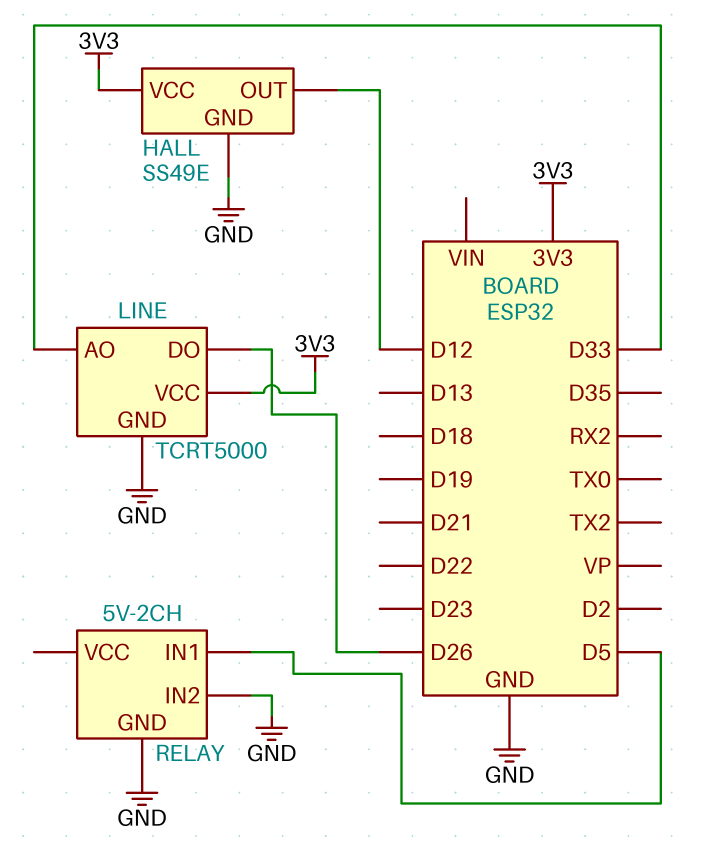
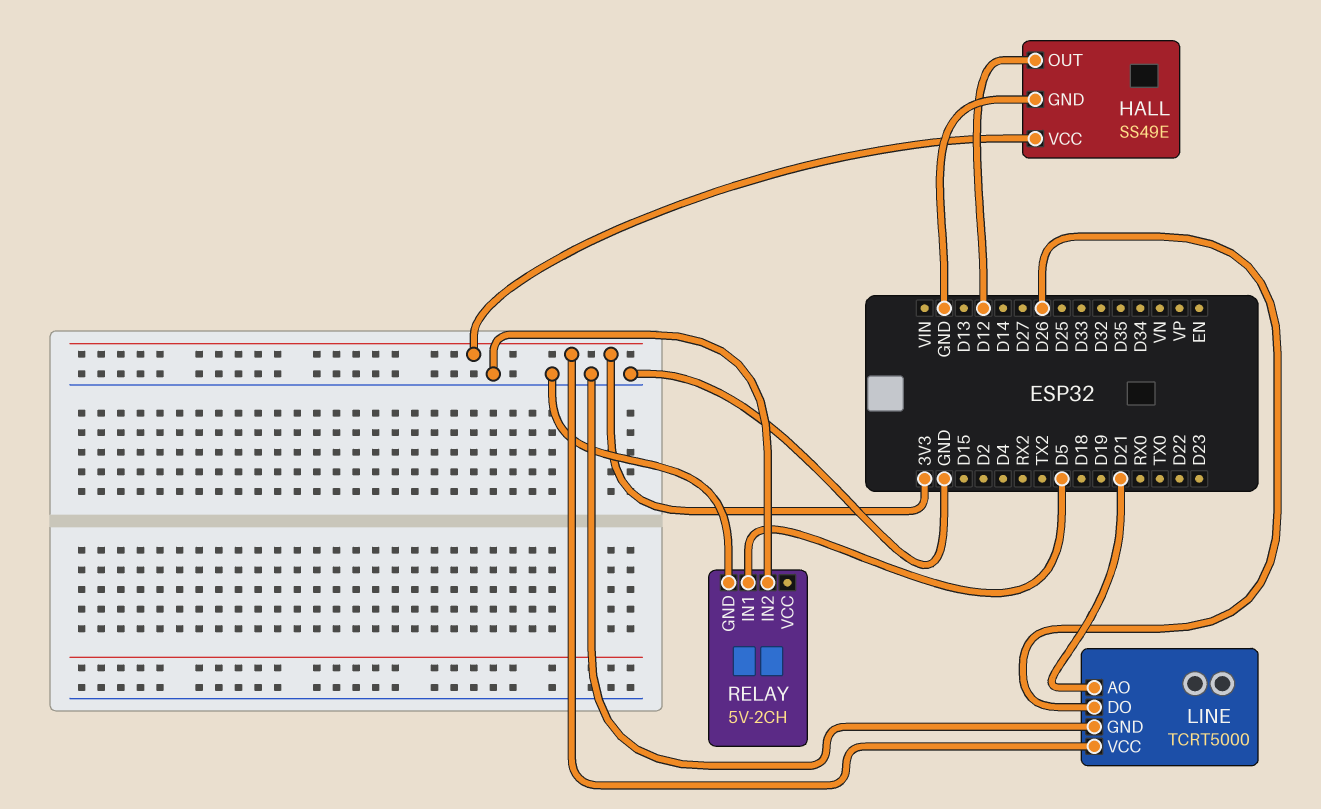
LINE pin AO: D33 -> D21

